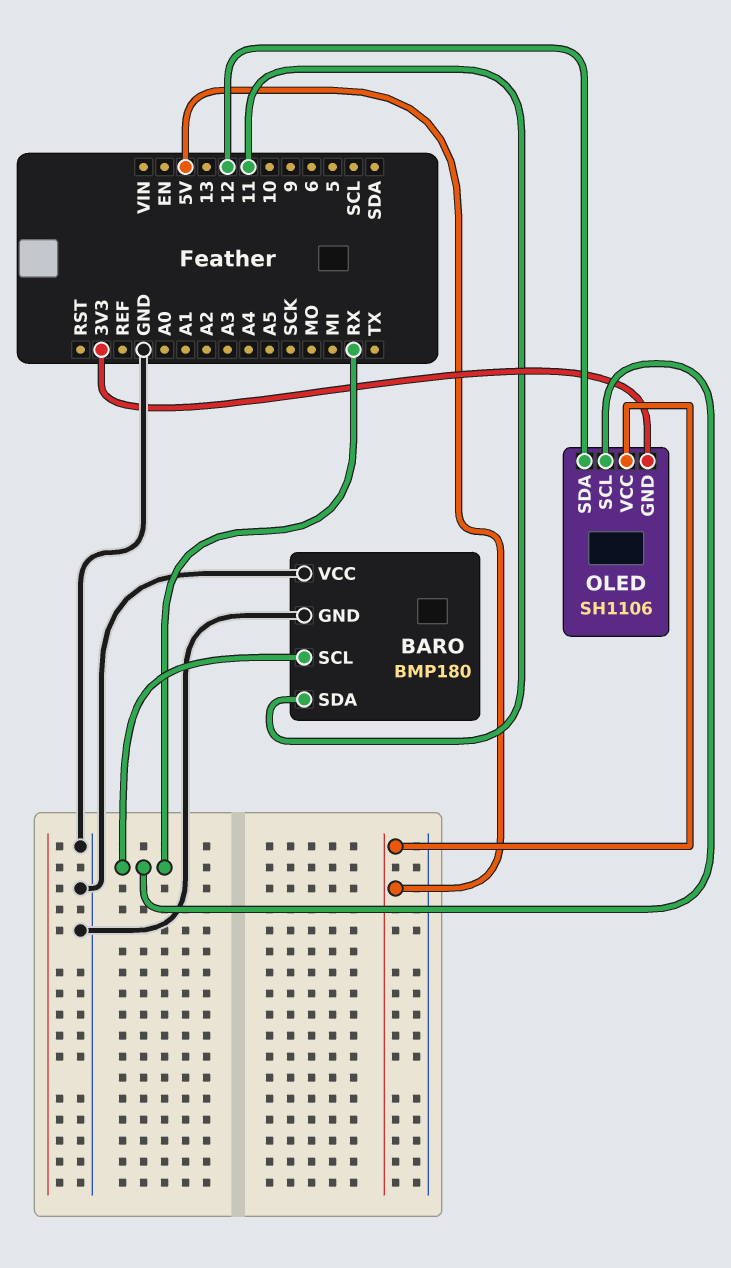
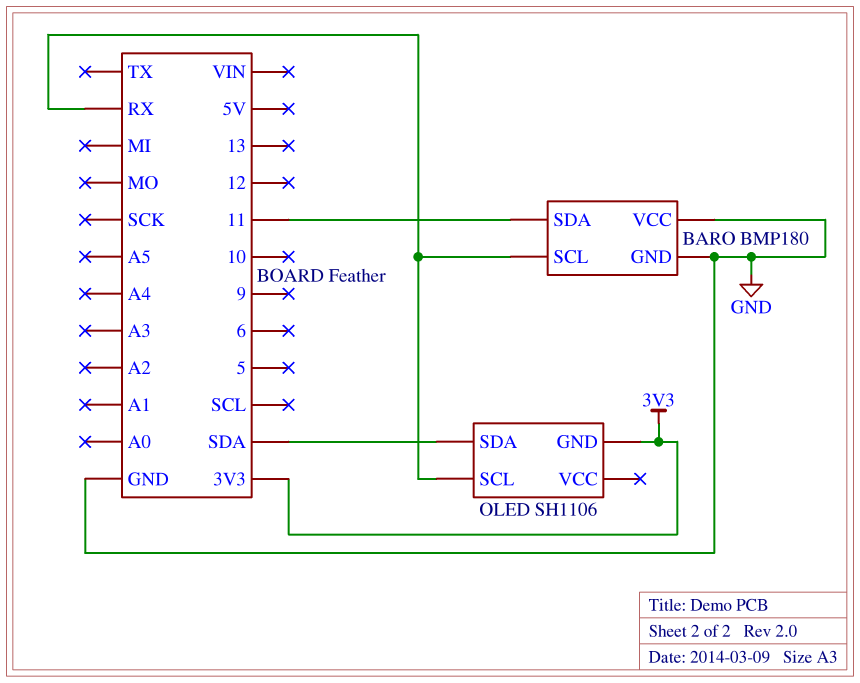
OLED pin SDA: 12 -> SDA
OLED pin VCC: 5V -> none

